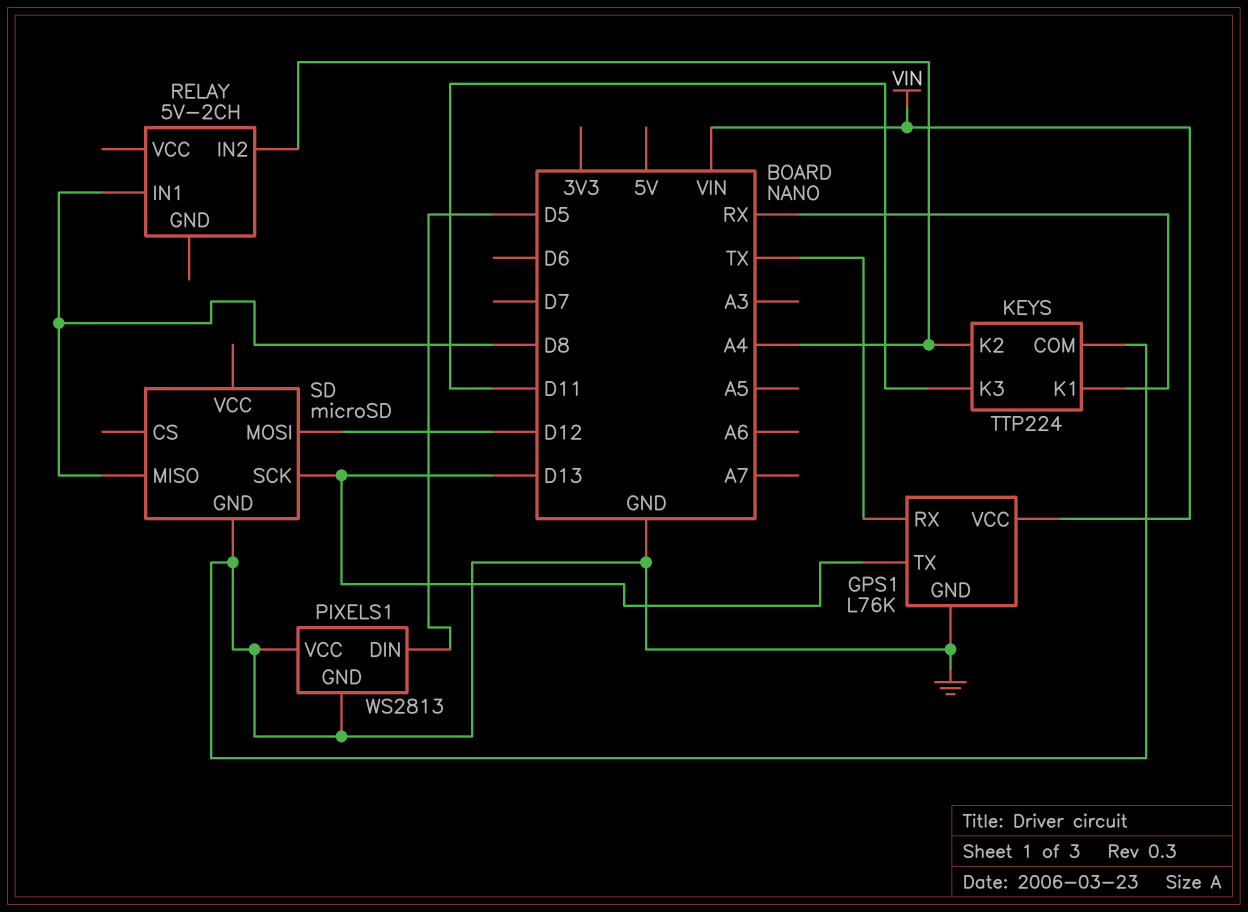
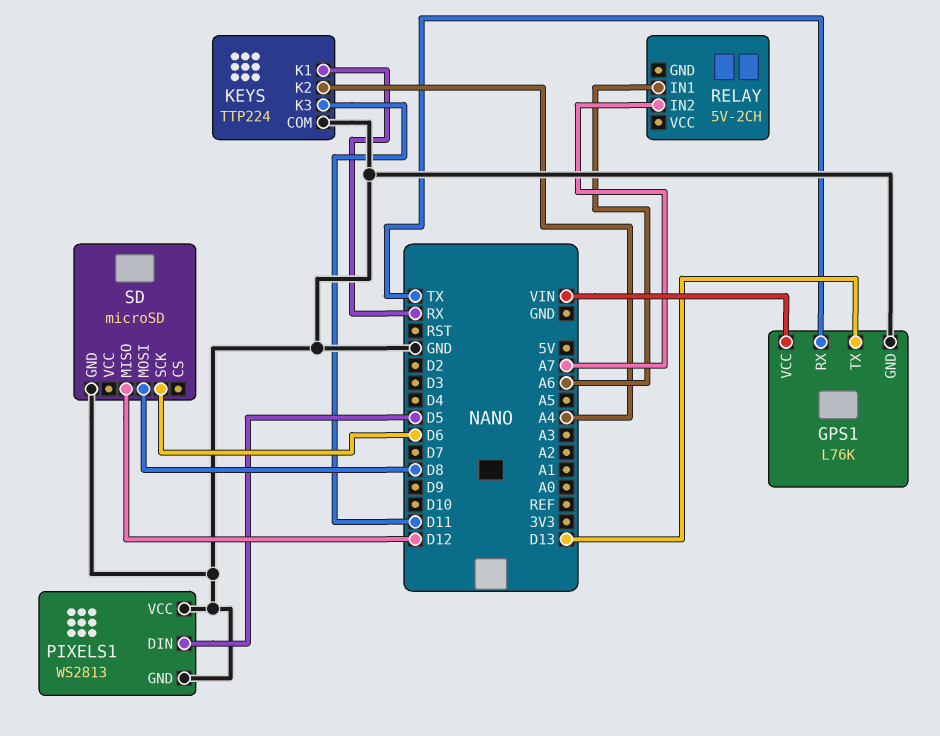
RELAY pin IN1: D8 -> A6
RELAY pin IN2: A4 -> A7
SD pin MISO: D8 -> D12
SD pin MOSI: D12 -> D8
SD pin SCK: D13 -> D6

